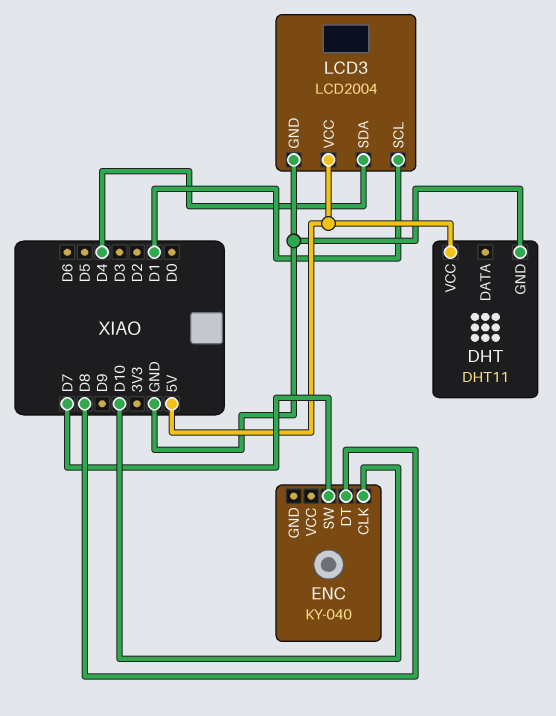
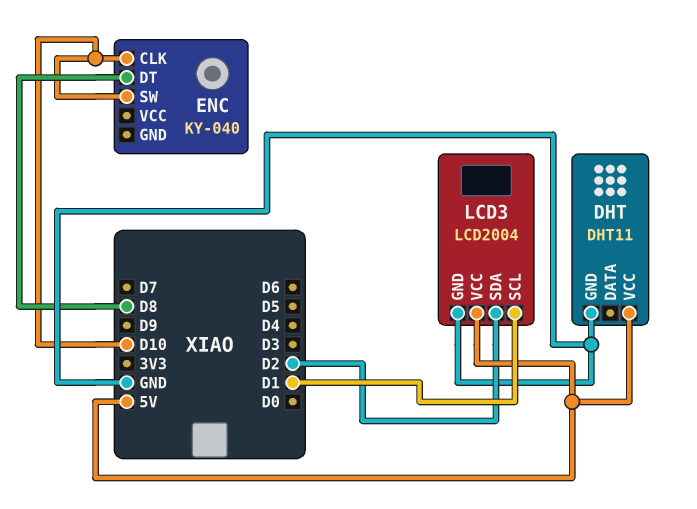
ENC pin SW: D7 -> D10
LCD3 pin SDA: D4 -> D2

